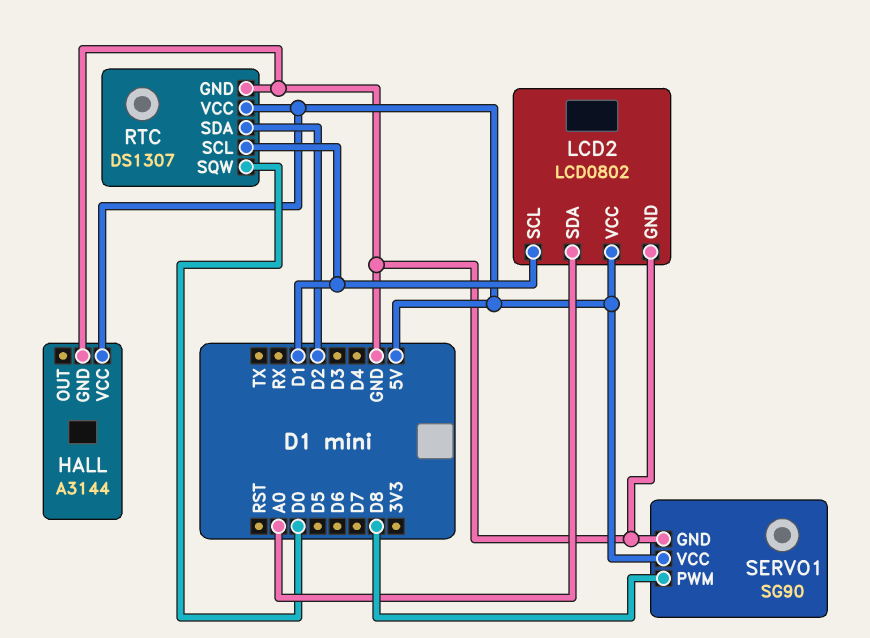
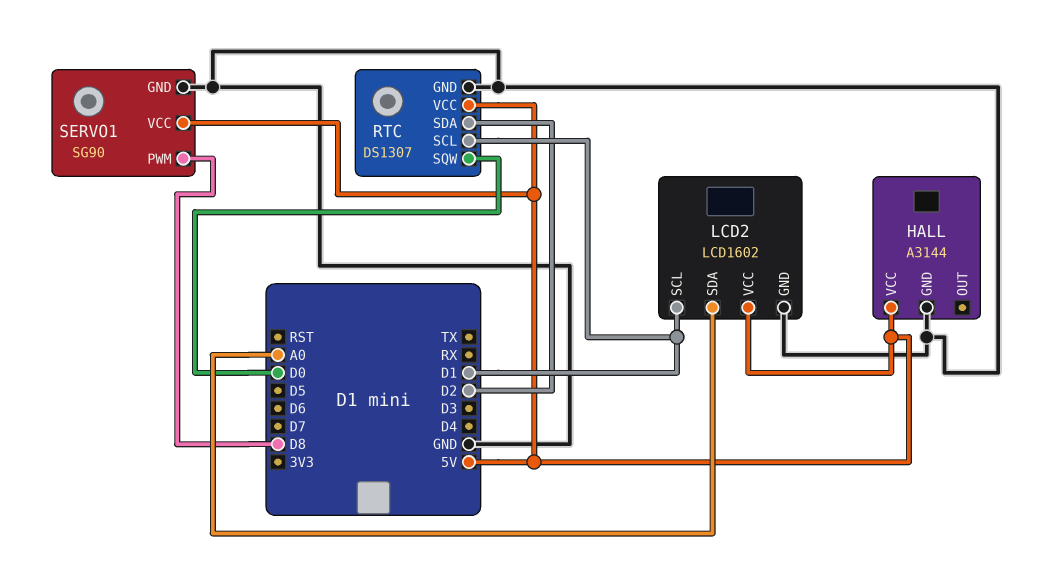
LCD2: LCD0802 -> LCD1602

